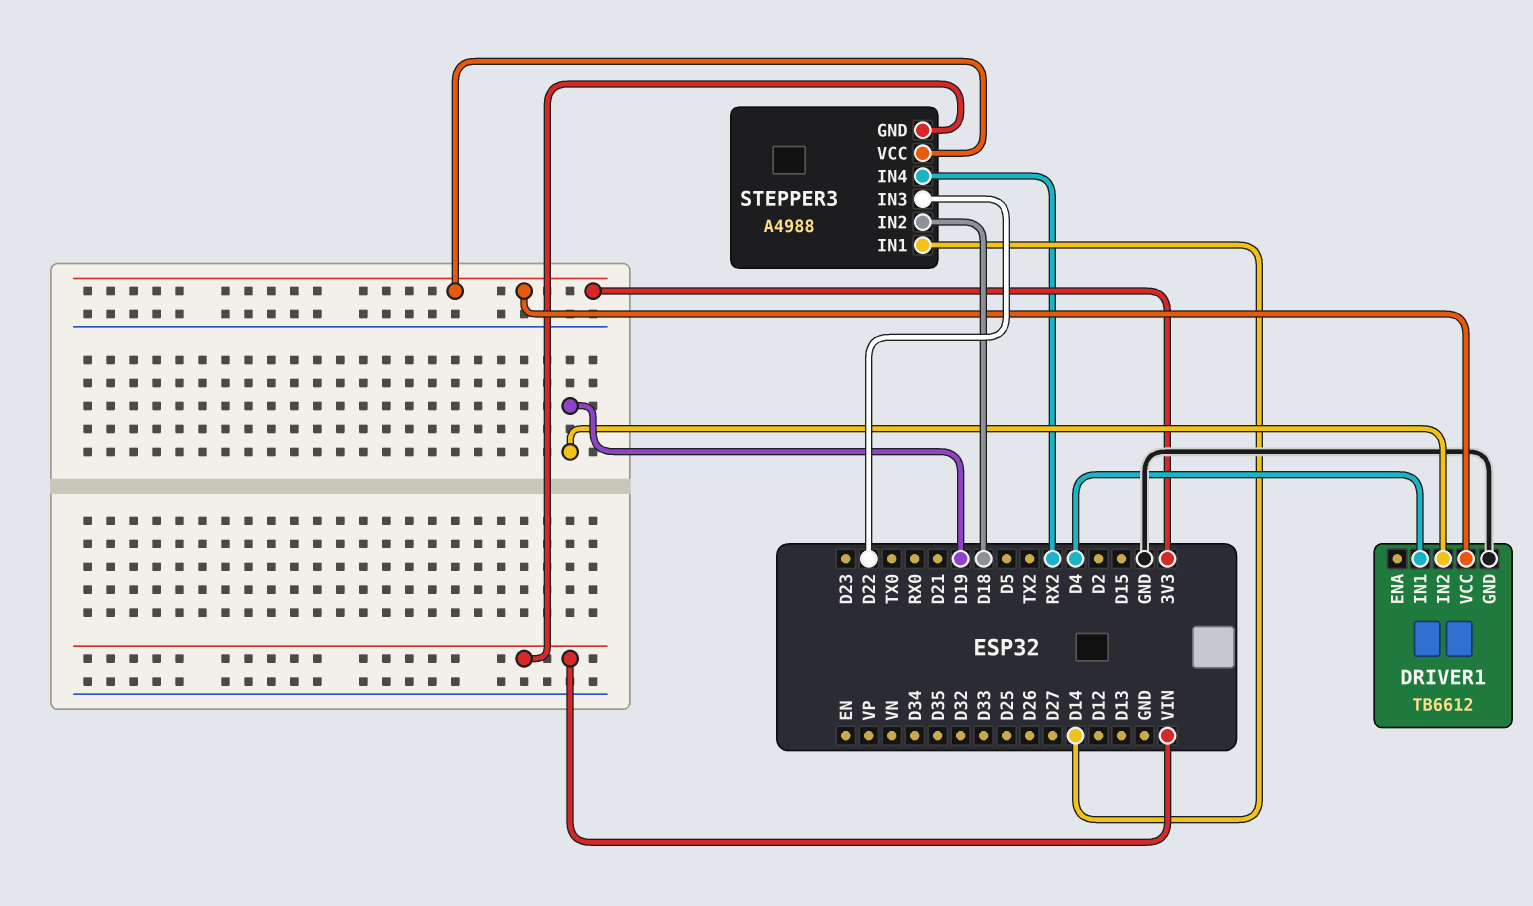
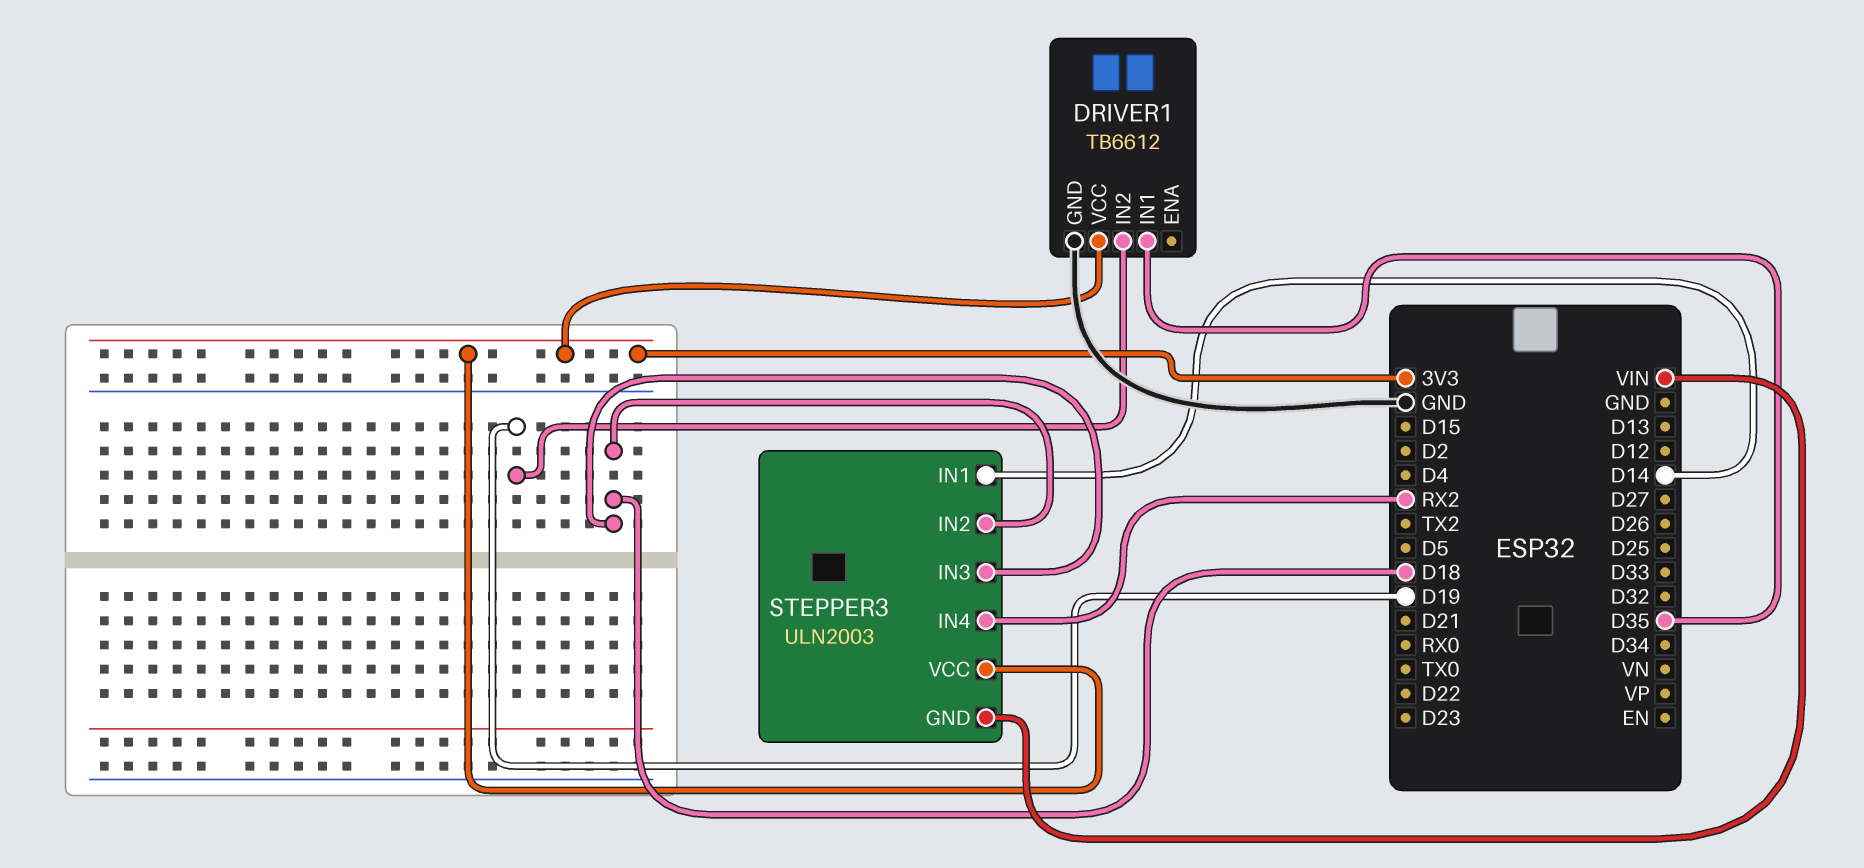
DRIVER1 pin IN1: D4 -> D35
STEPPER3: A4988 -> ULN2003
STEPPER3 pin IN3: D22 -> D18

